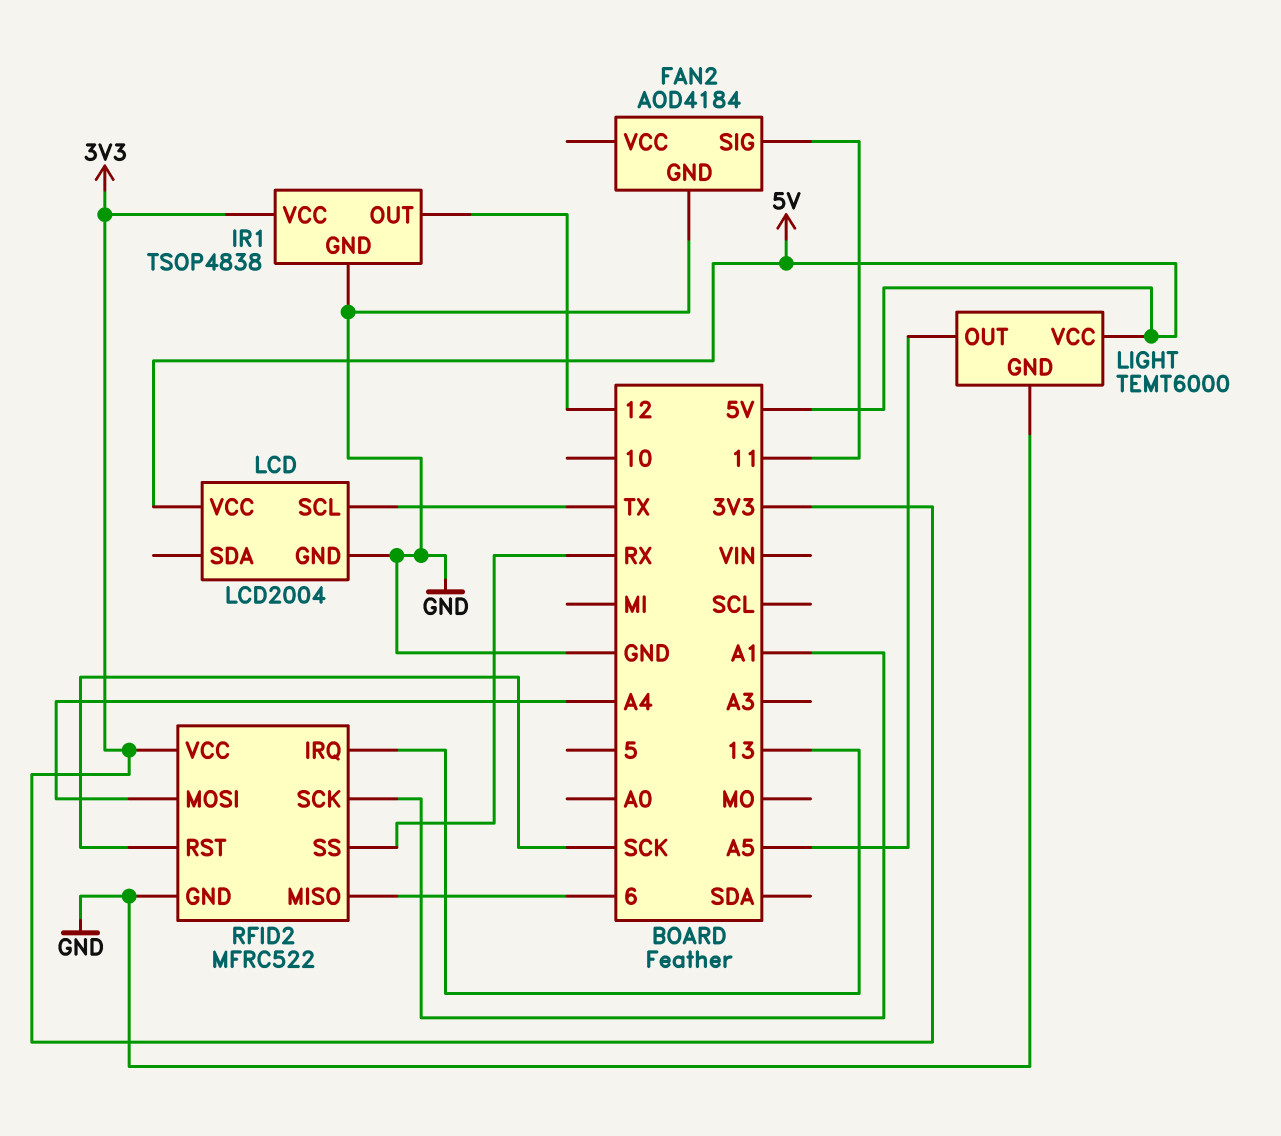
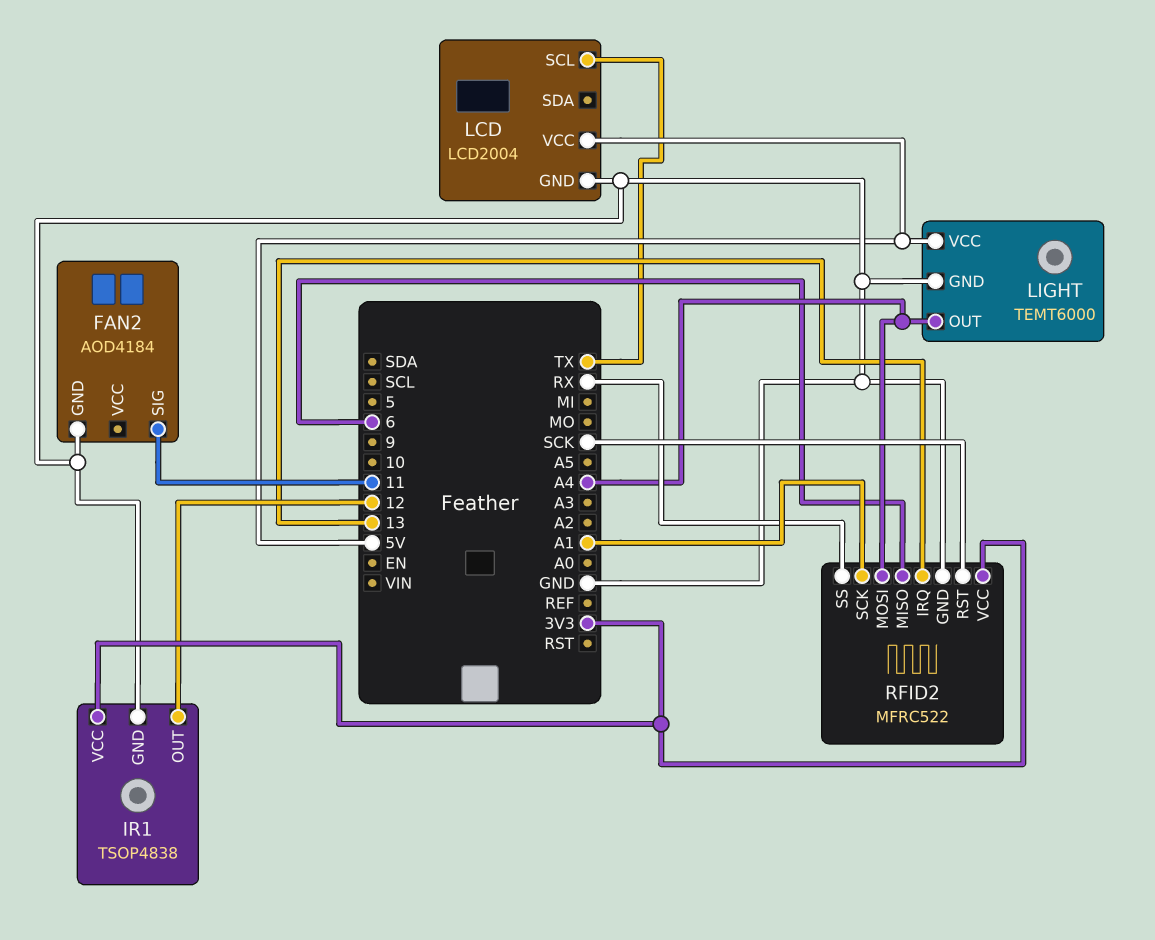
LIGHT pin OUT: A5 -> A4

